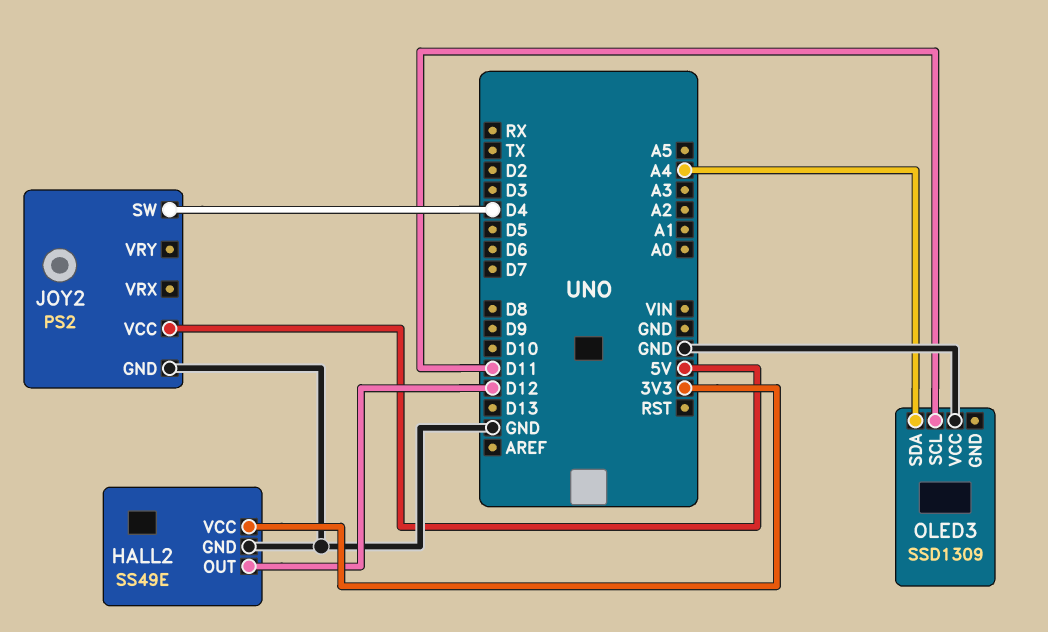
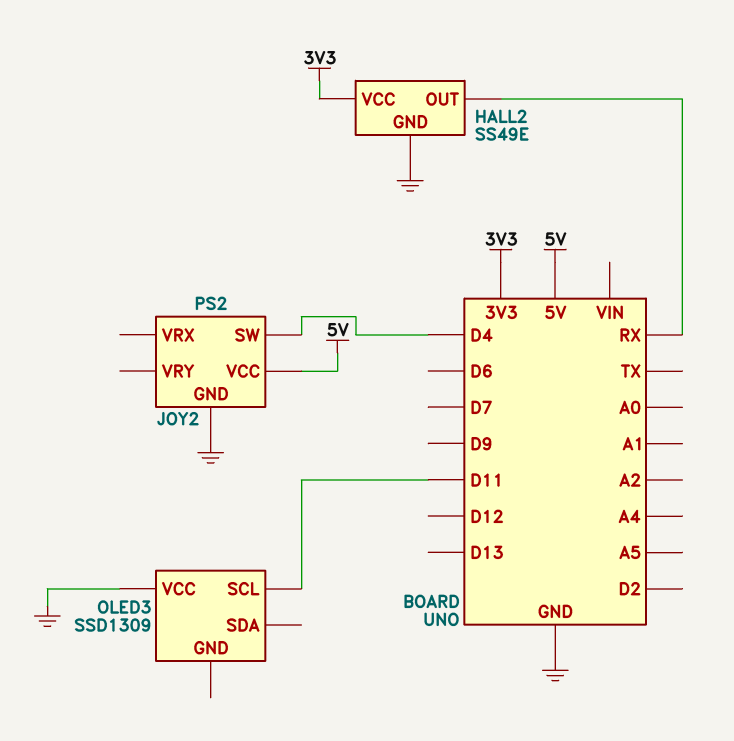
HALL2 pin OUT: D12 -> RX
OLED3 pin SDA: A4 -> none

